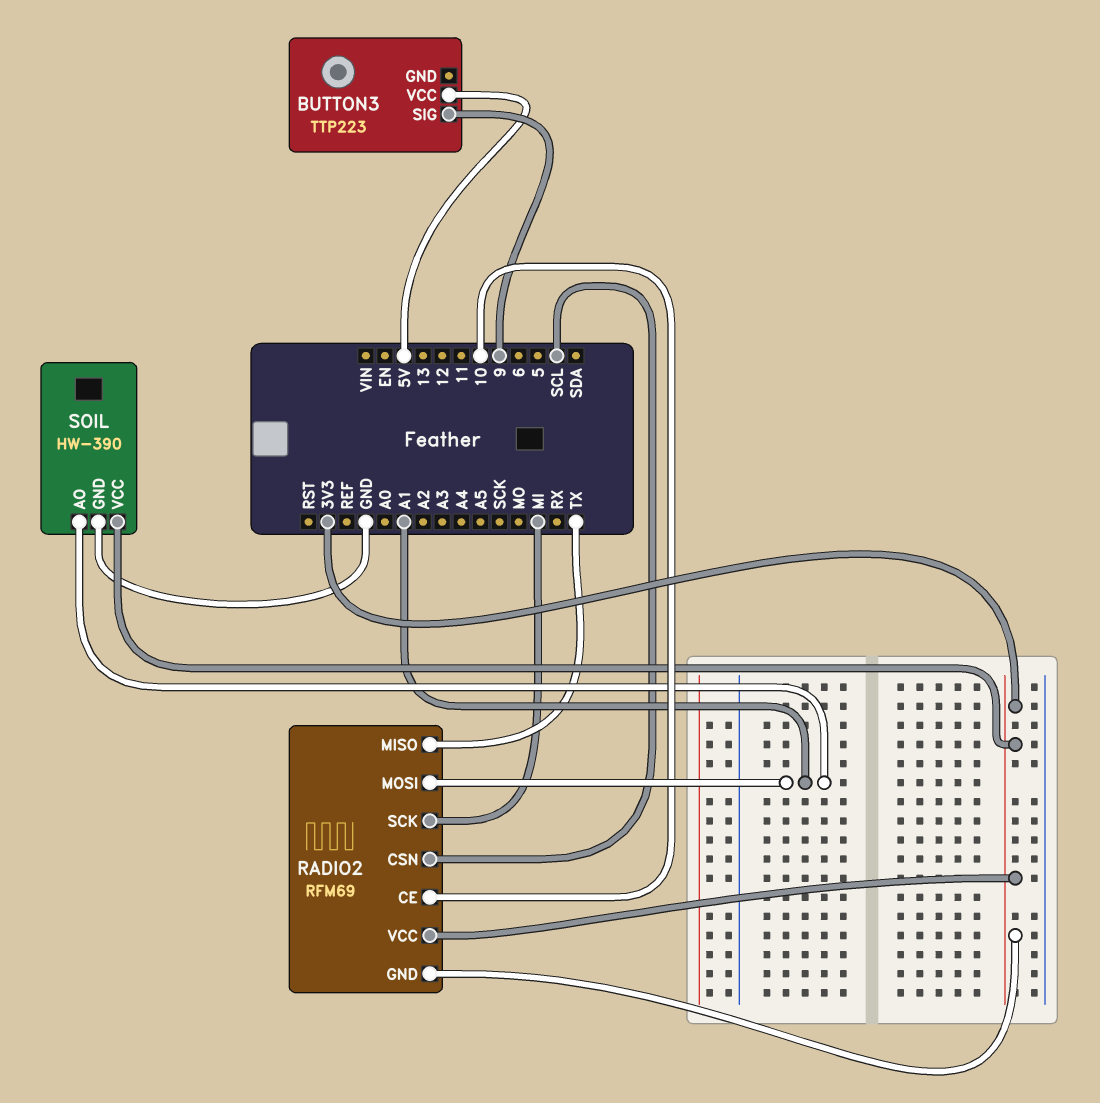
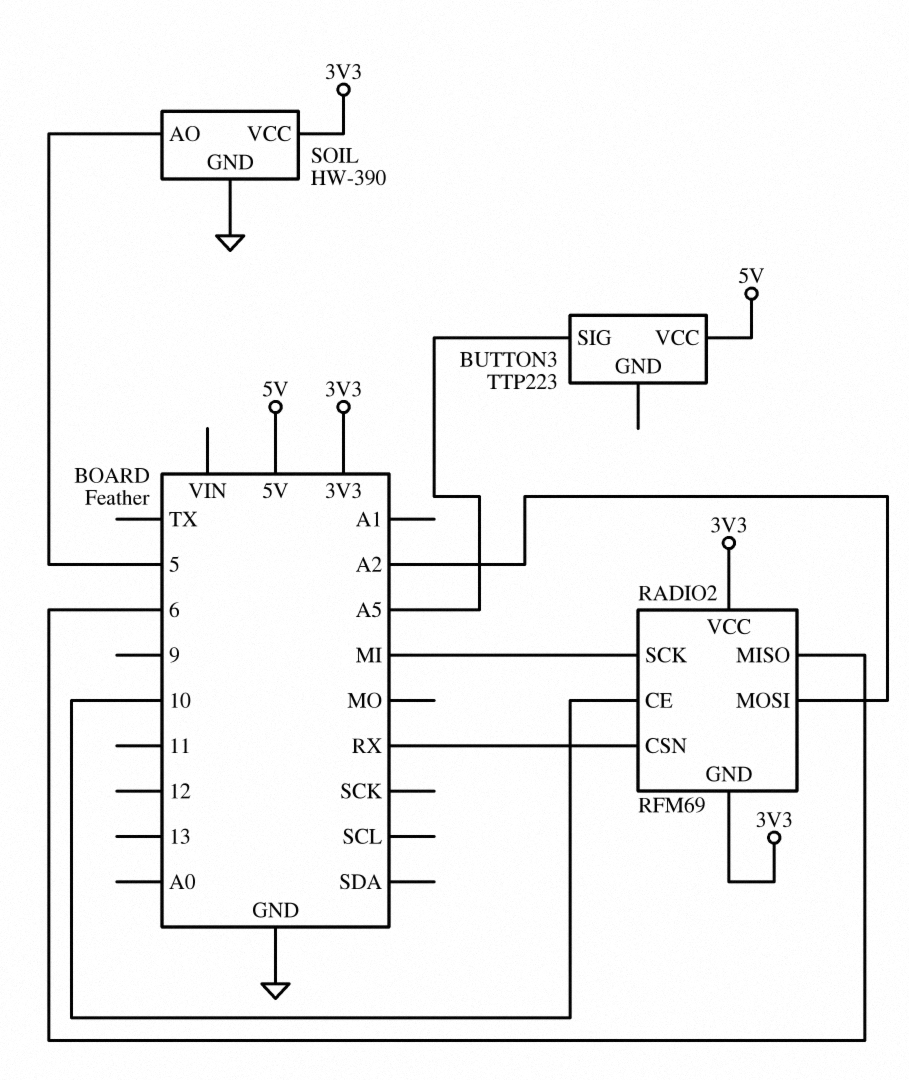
BUTTON3 pin SIG: 9 -> A5
RADIO2 pin CSN: SCL -> RX
RADIO2 pin MISO: TX -> 6
RADIO2 pin MOSI: A1 -> A2
SOIL pin AO: A1 -> 5

